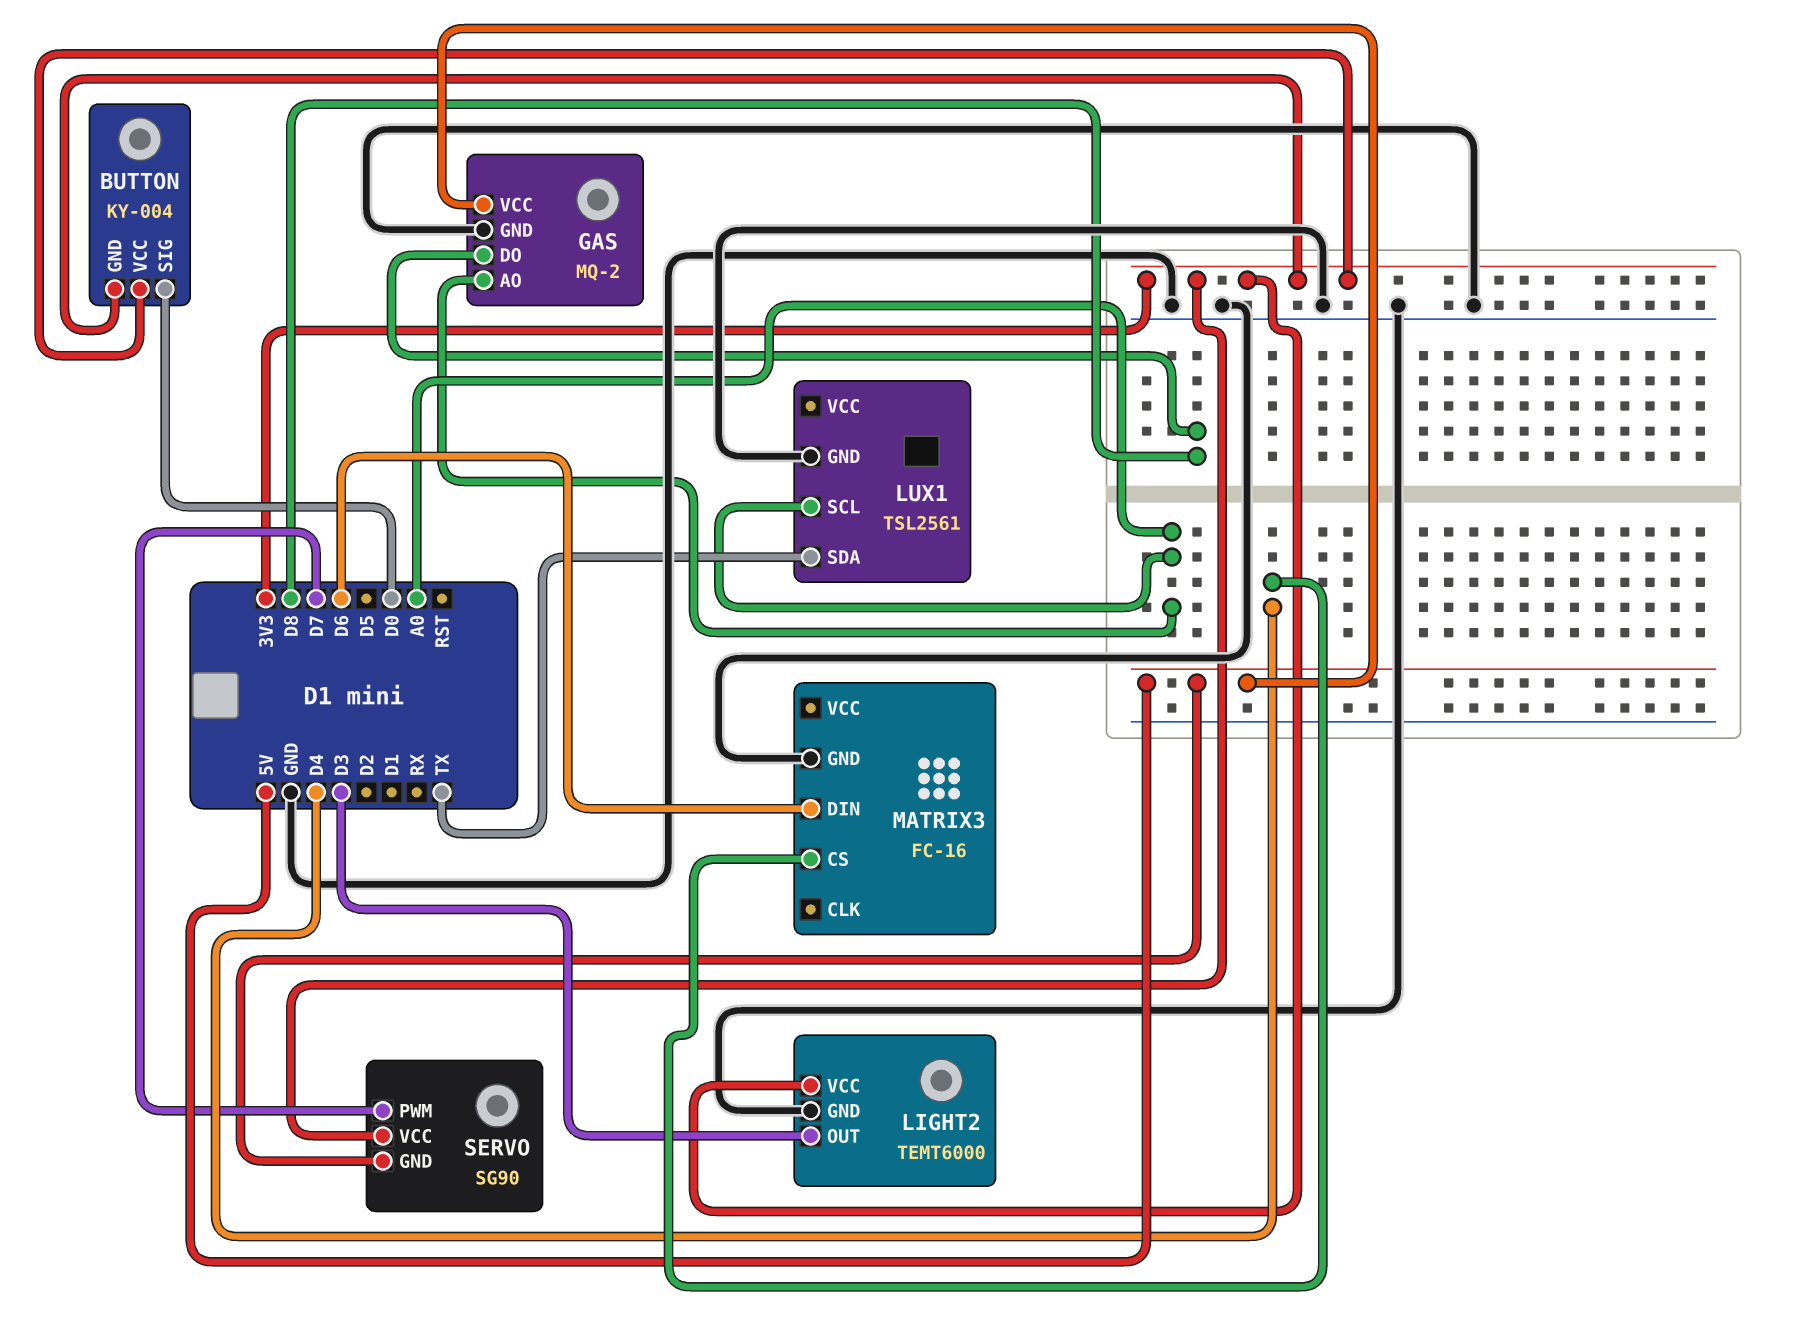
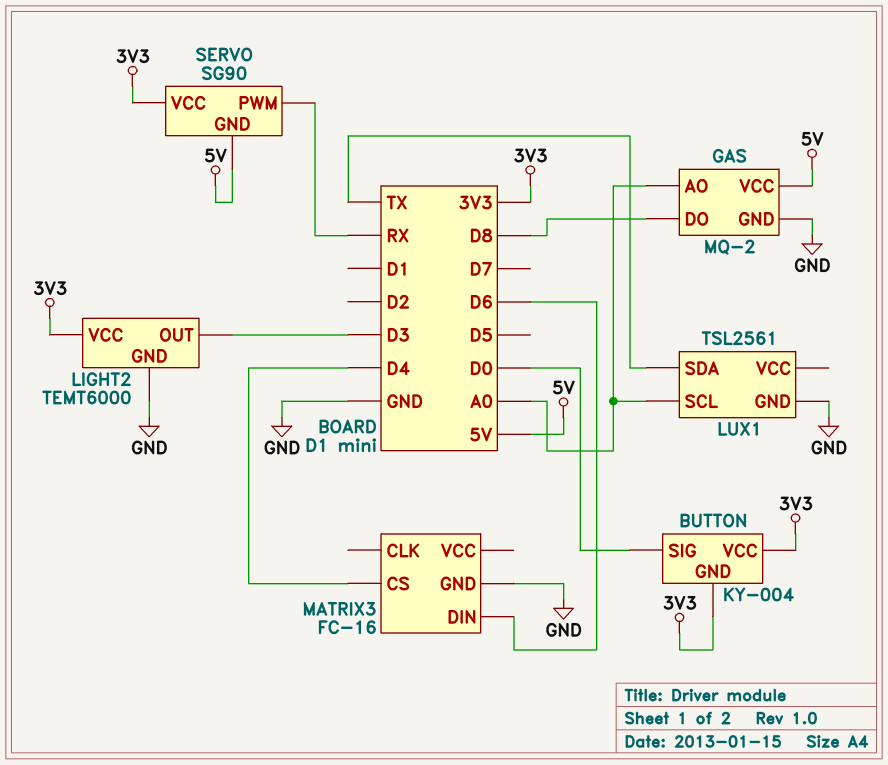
SERVO pin PWM: D7 -> RX

